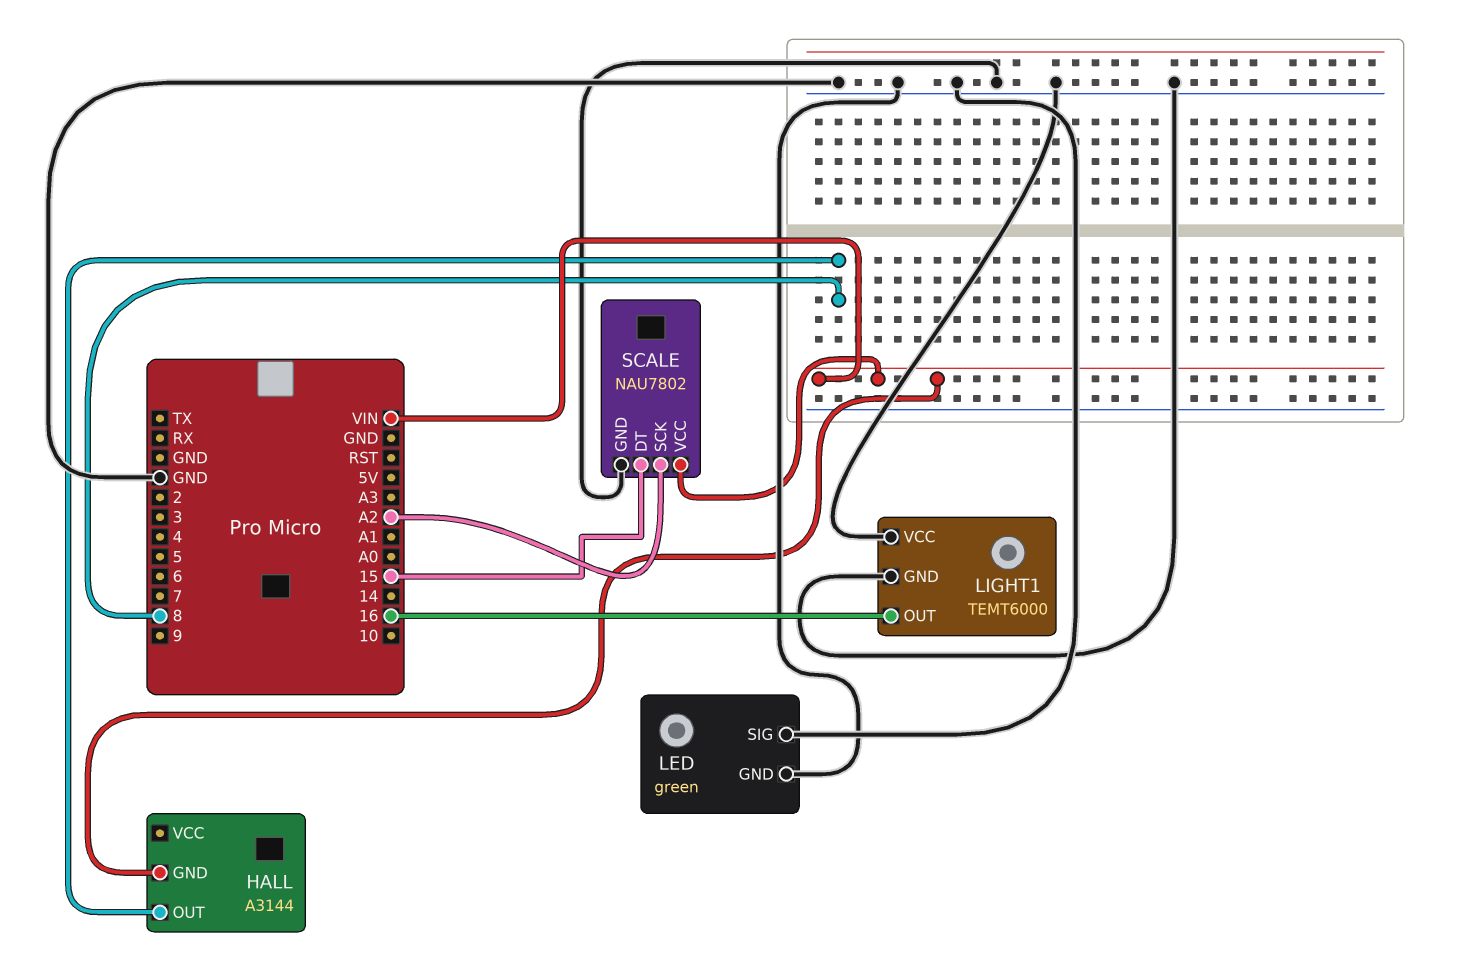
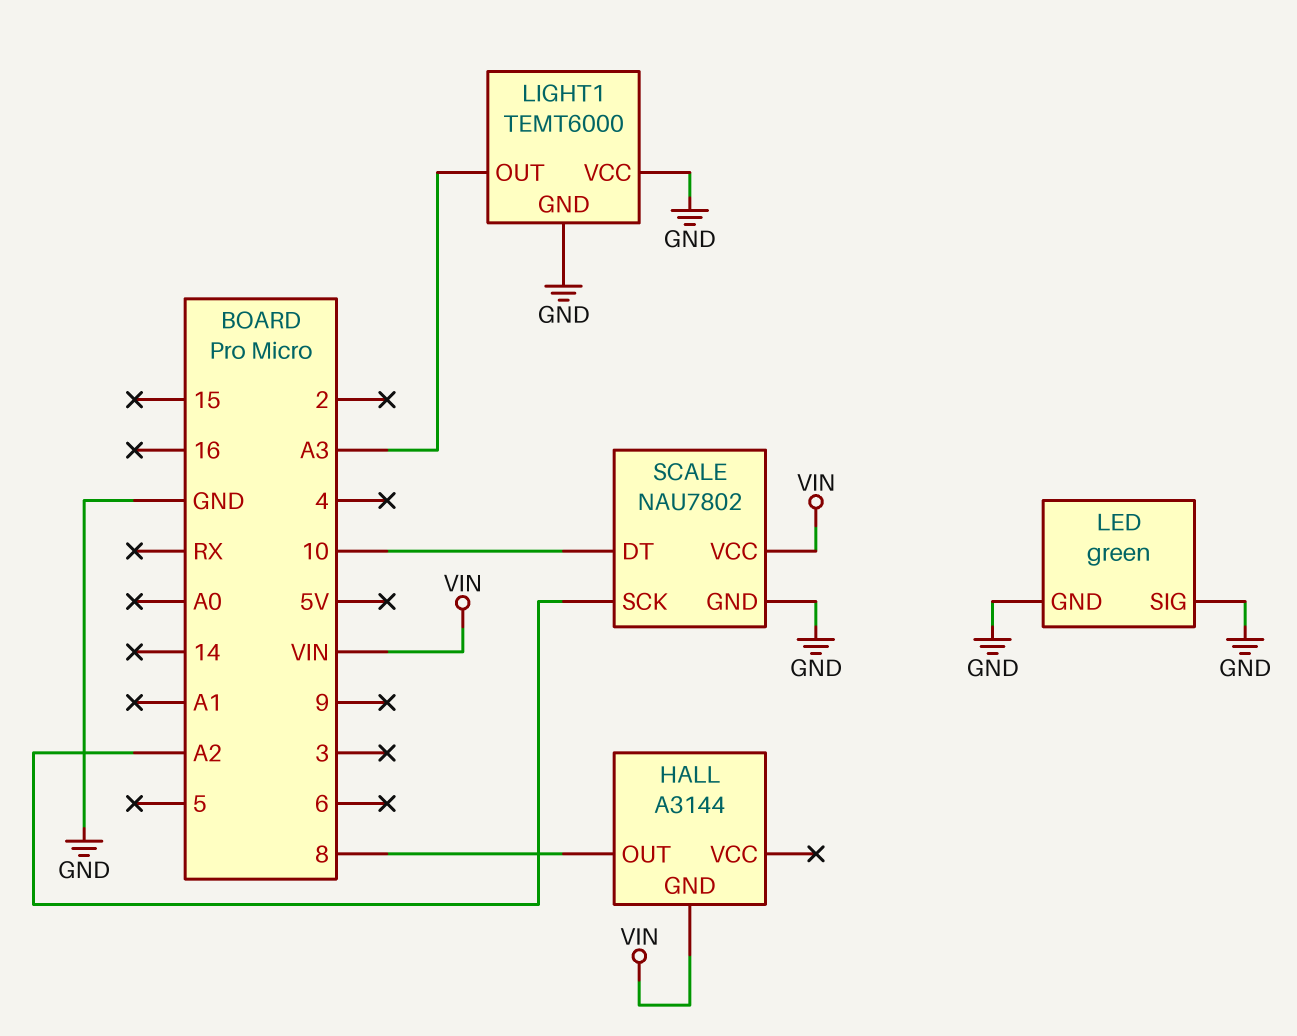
LIGHT1 pin OUT: 16 -> A3
SCALE pin DT: 15 -> 10

